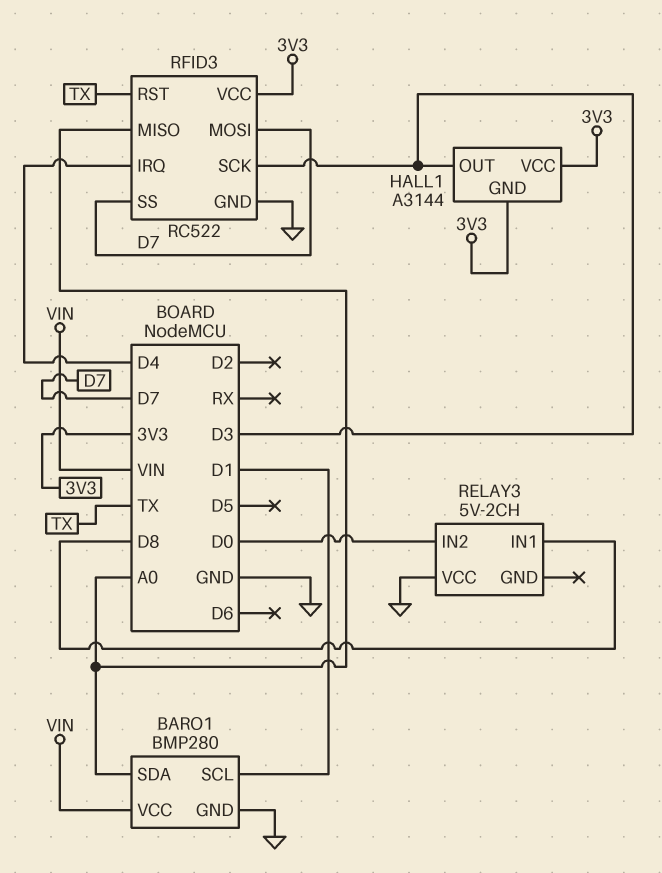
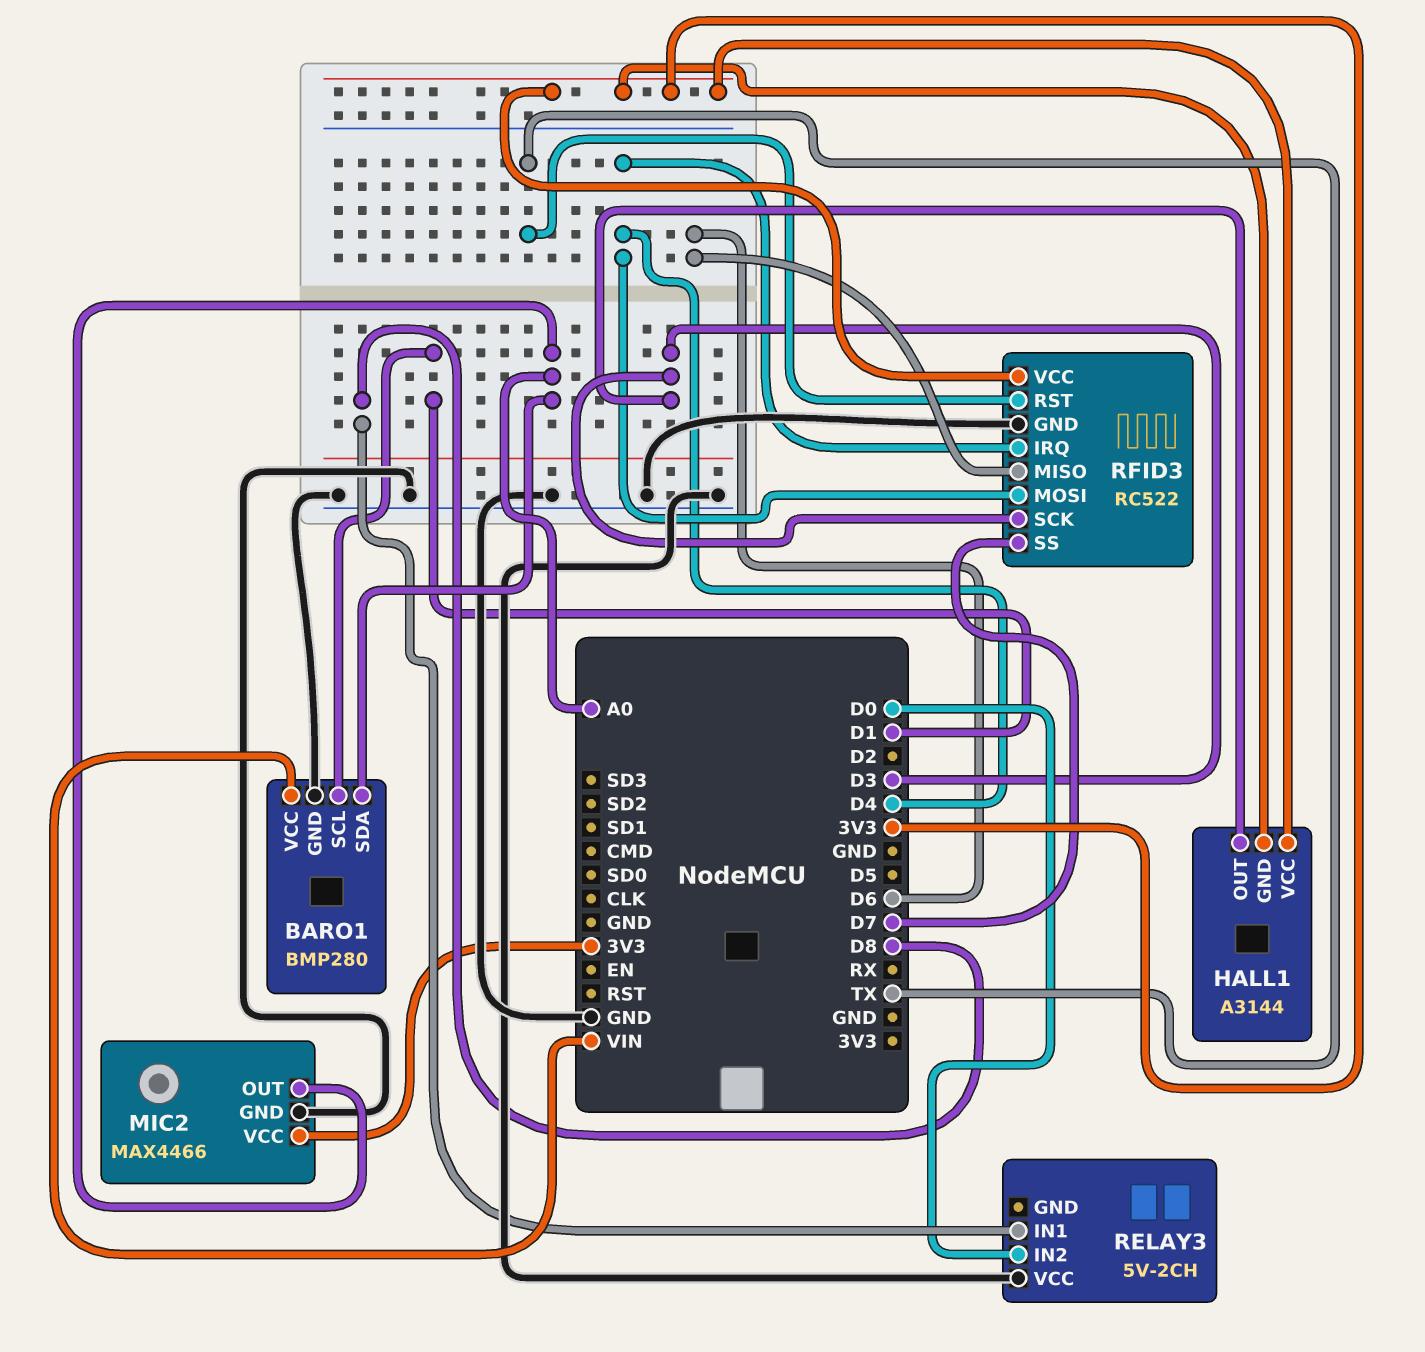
MIC2: none -> MAX4466
MIC2 pin GND: none -> GND
MIC2 pin OUT: none -> A0
MIC2 pin VCC: none -> 3V3
RFID3 pin MISO: A0 -> D6
RFID3 pin MOSI: D7 -> D4

